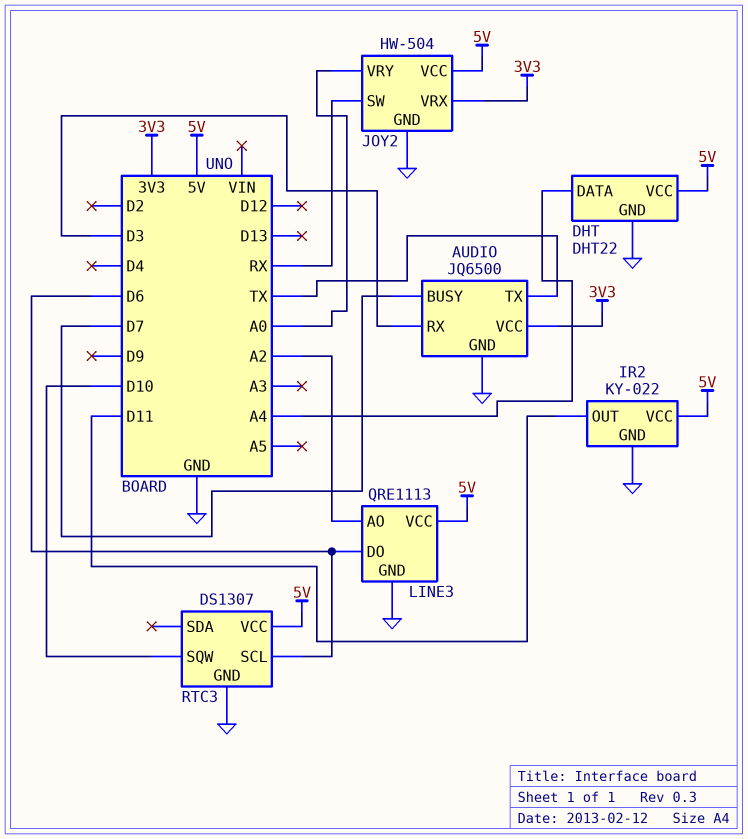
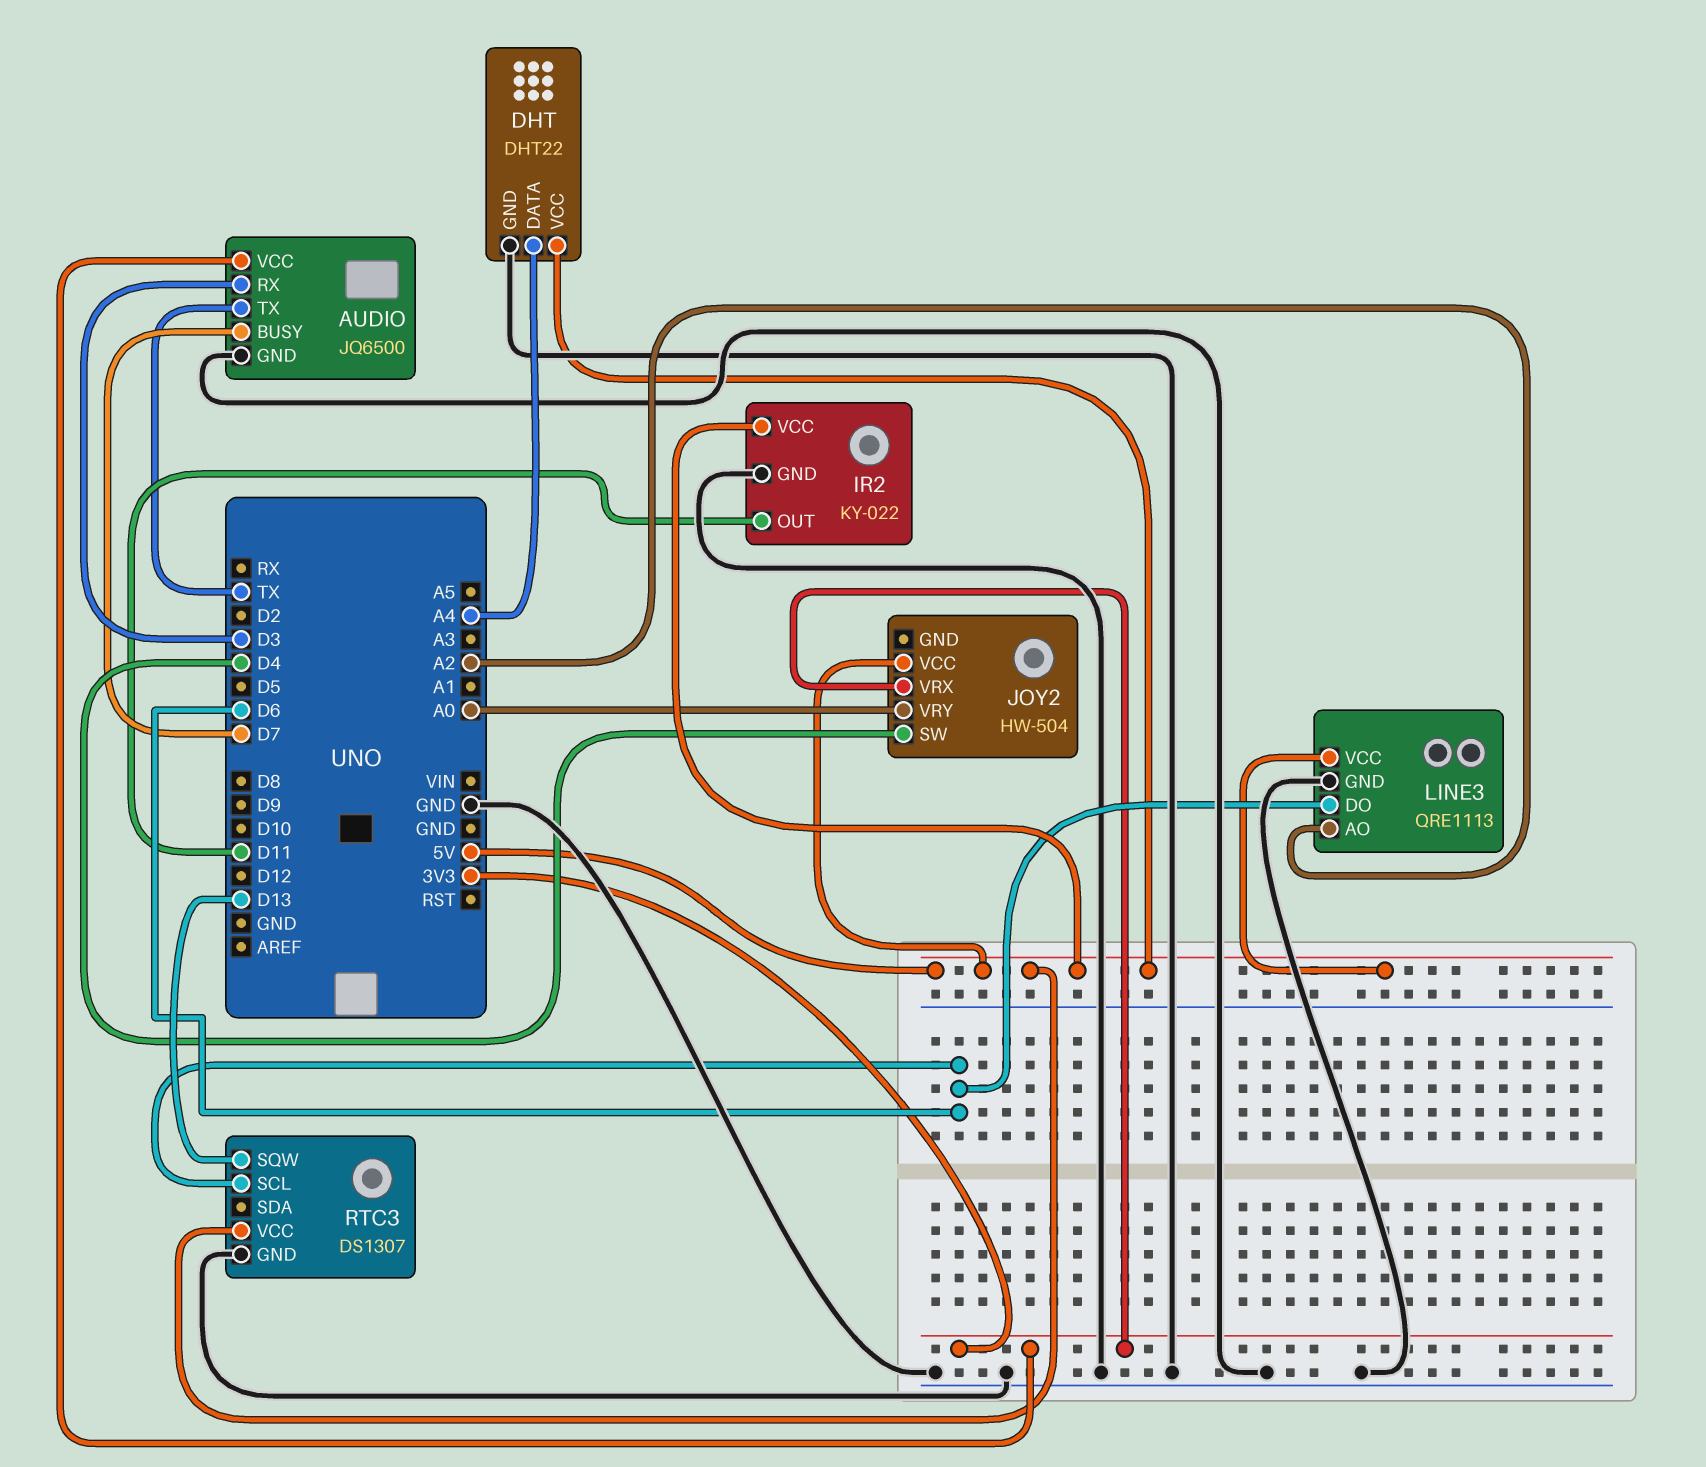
JOY2 pin GND: GND -> none
JOY2 pin SW: RX -> D4
RTC3 pin SQW: D10 -> D13

